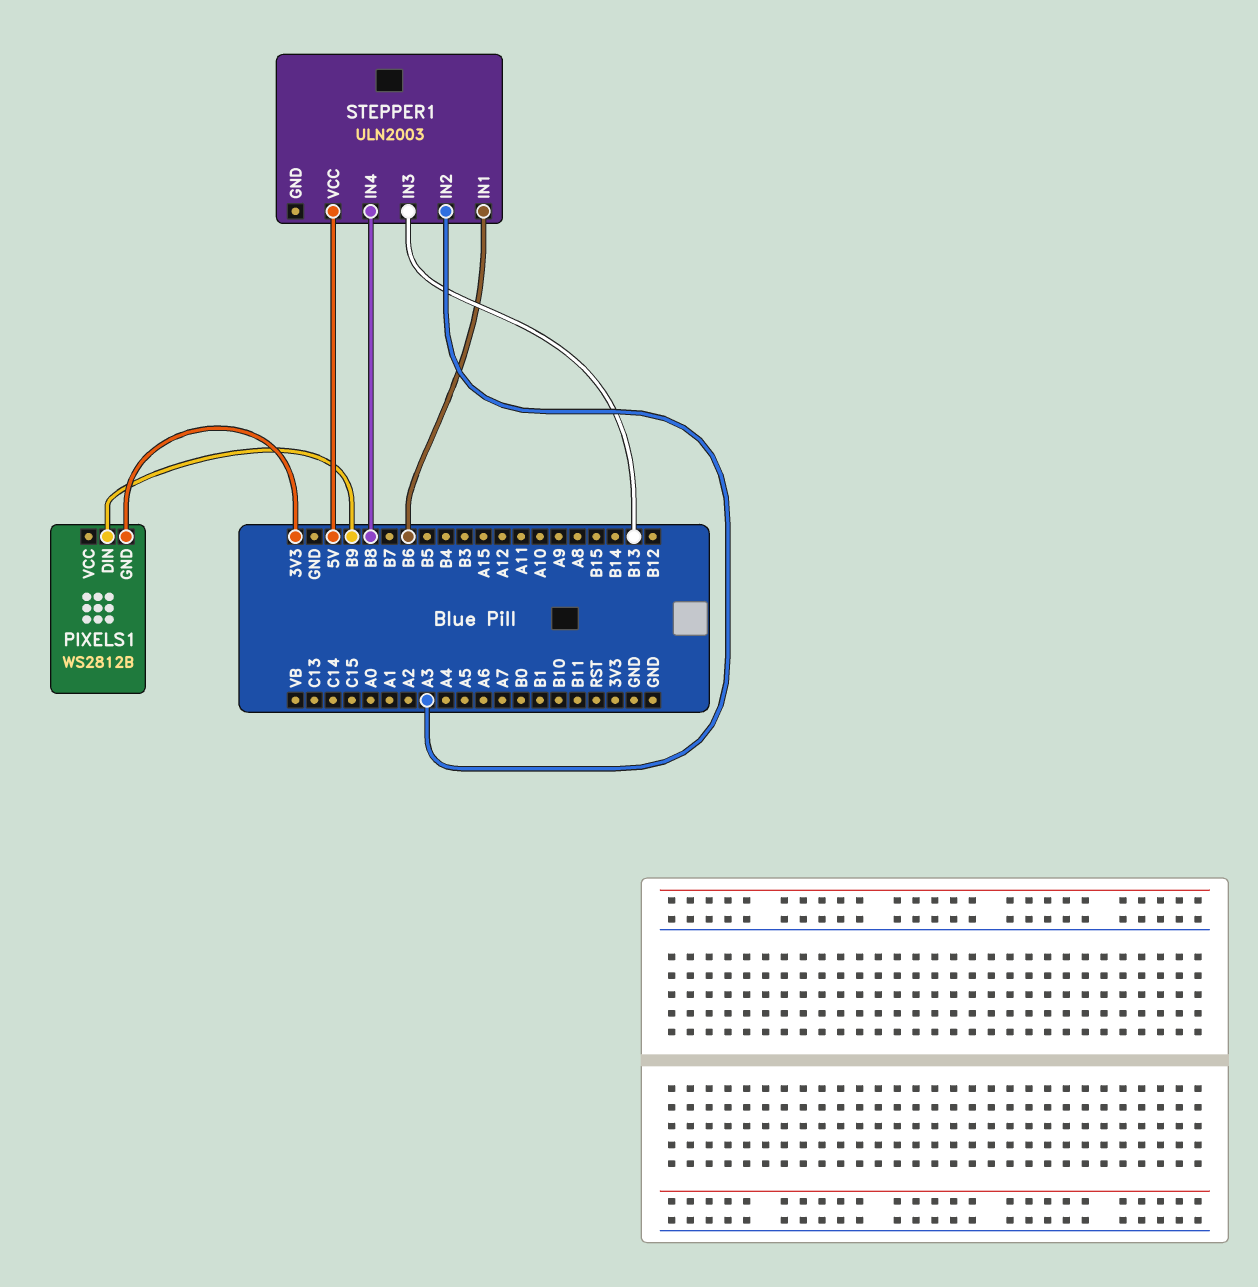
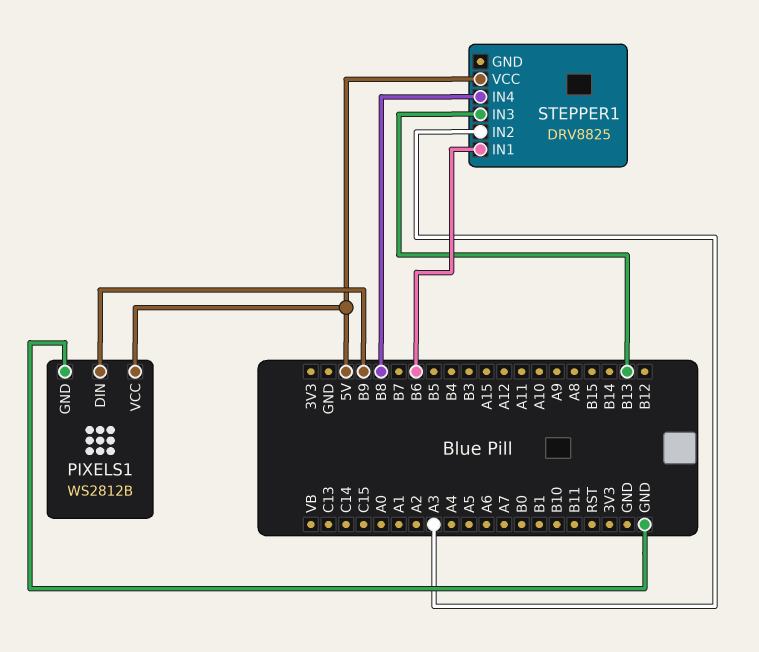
PIXELS1 pin GND: 3V3 -> GND
PIXELS1 pin VCC: none -> 5V
STEPPER1: ULN2003 -> DRV8825

